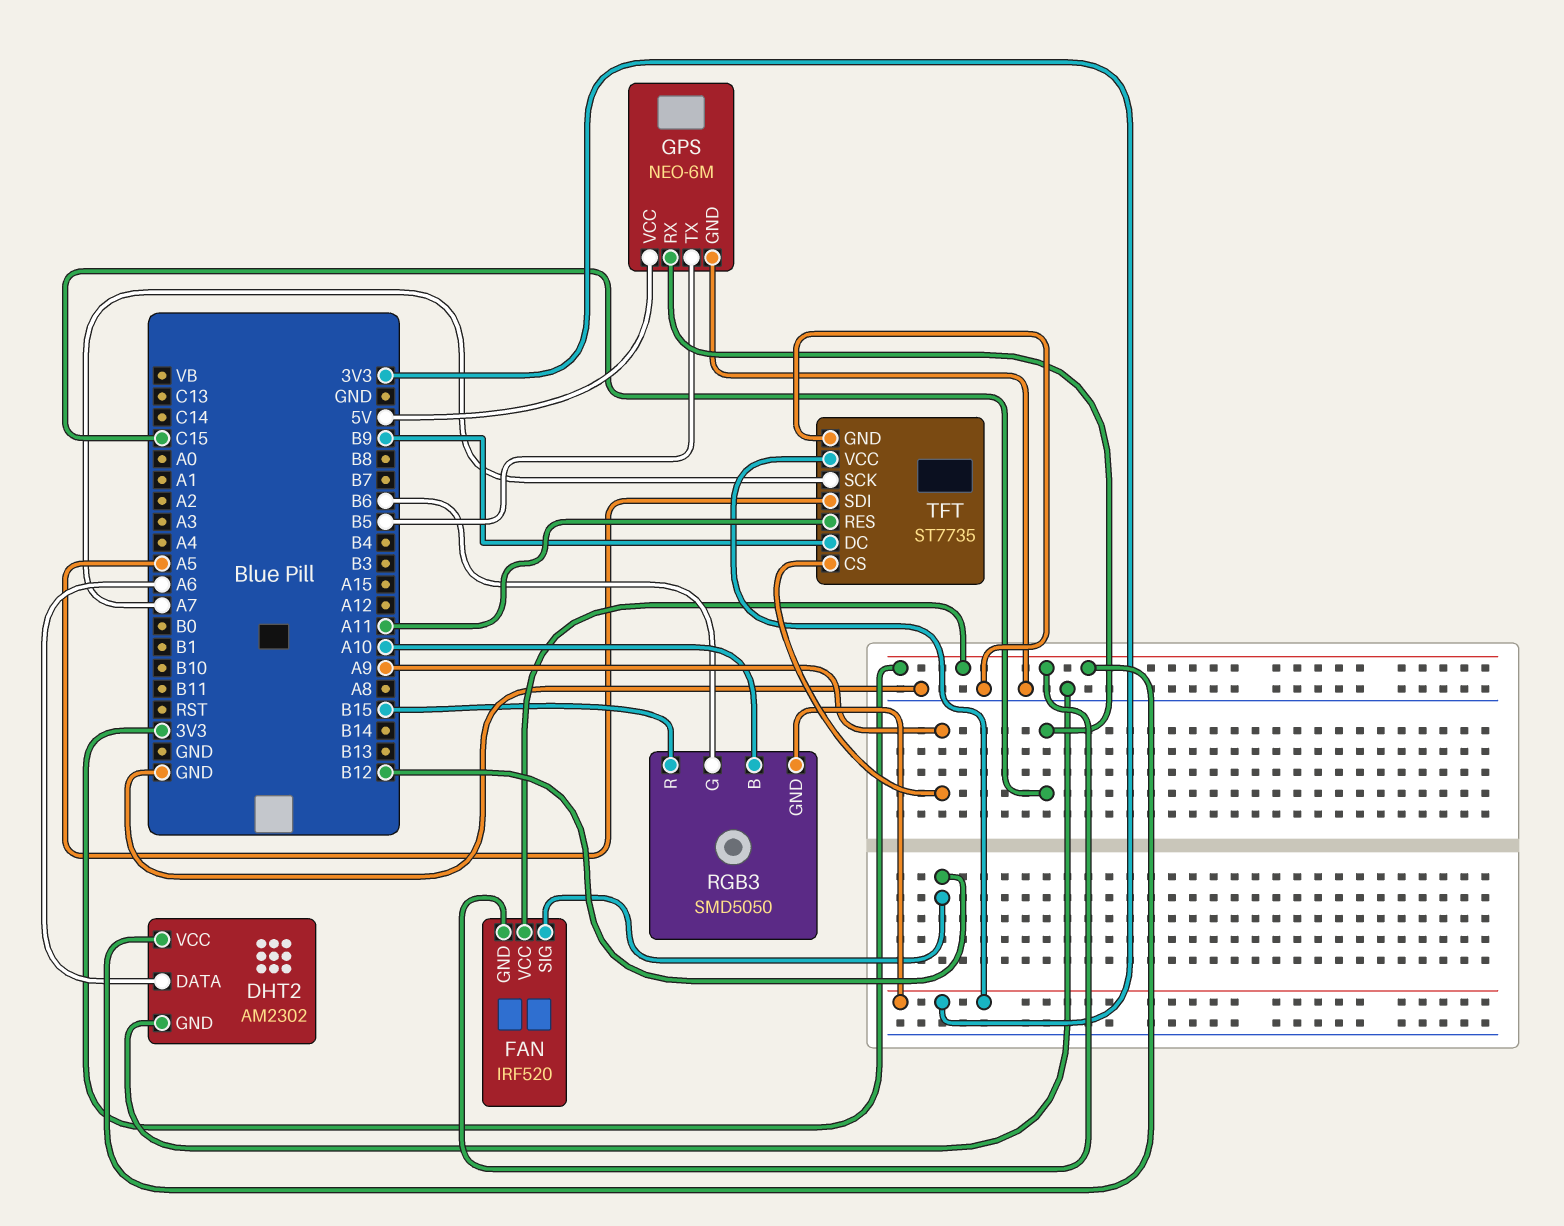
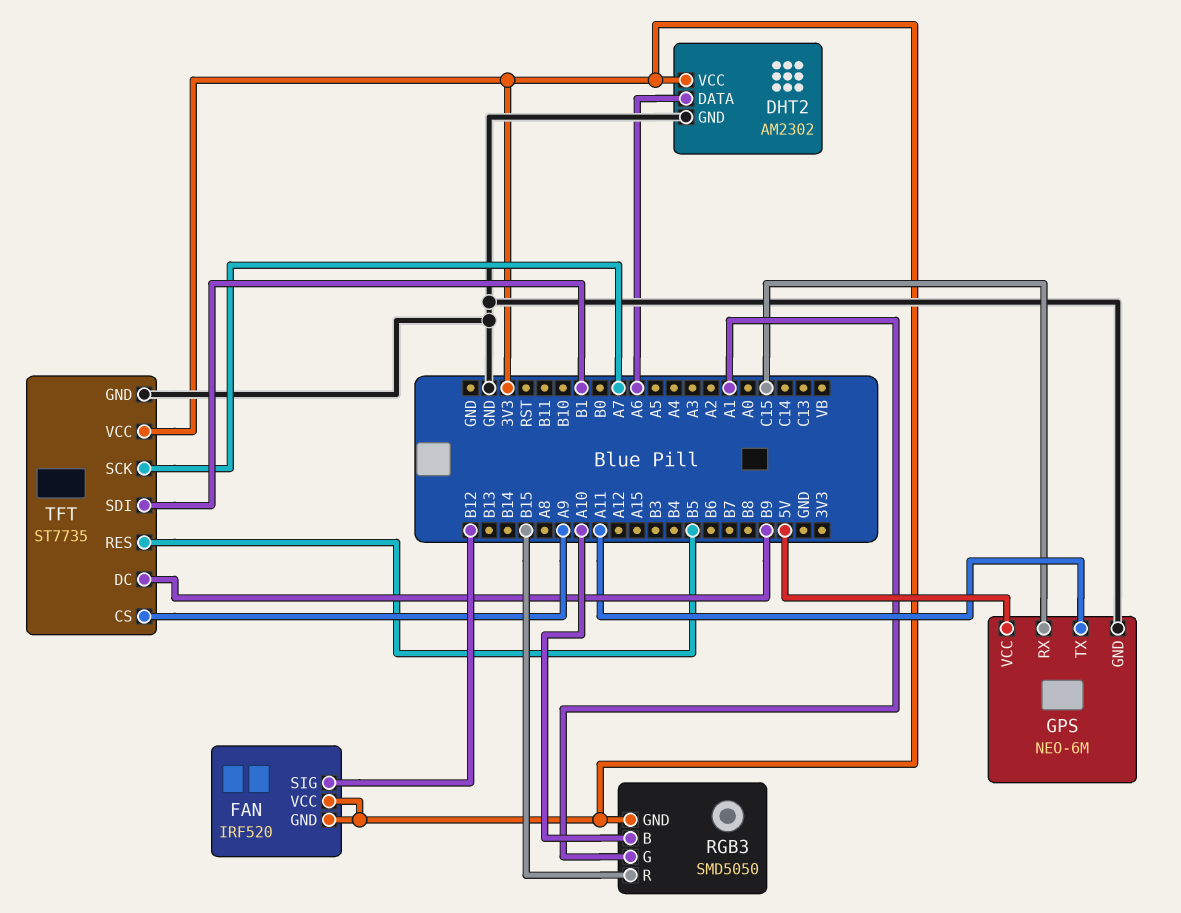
GPS pin TX: B5 -> A11
RGB3 pin G: B6 -> A1
TFT pin RES: A11 -> B5
TFT pin SDI: A5 -> B1

